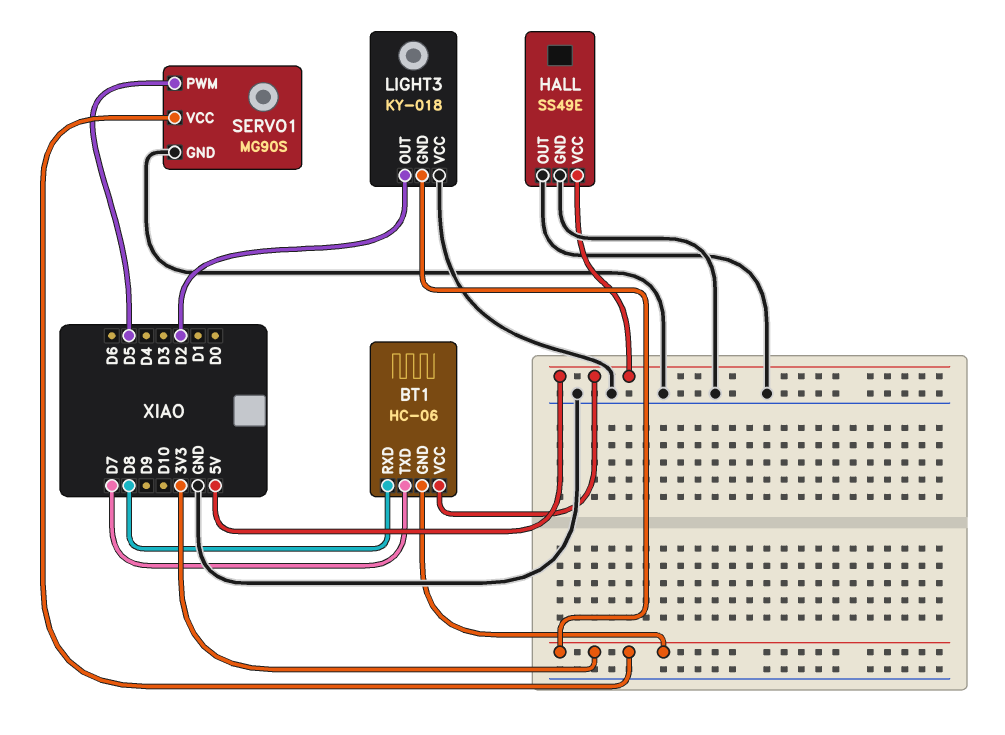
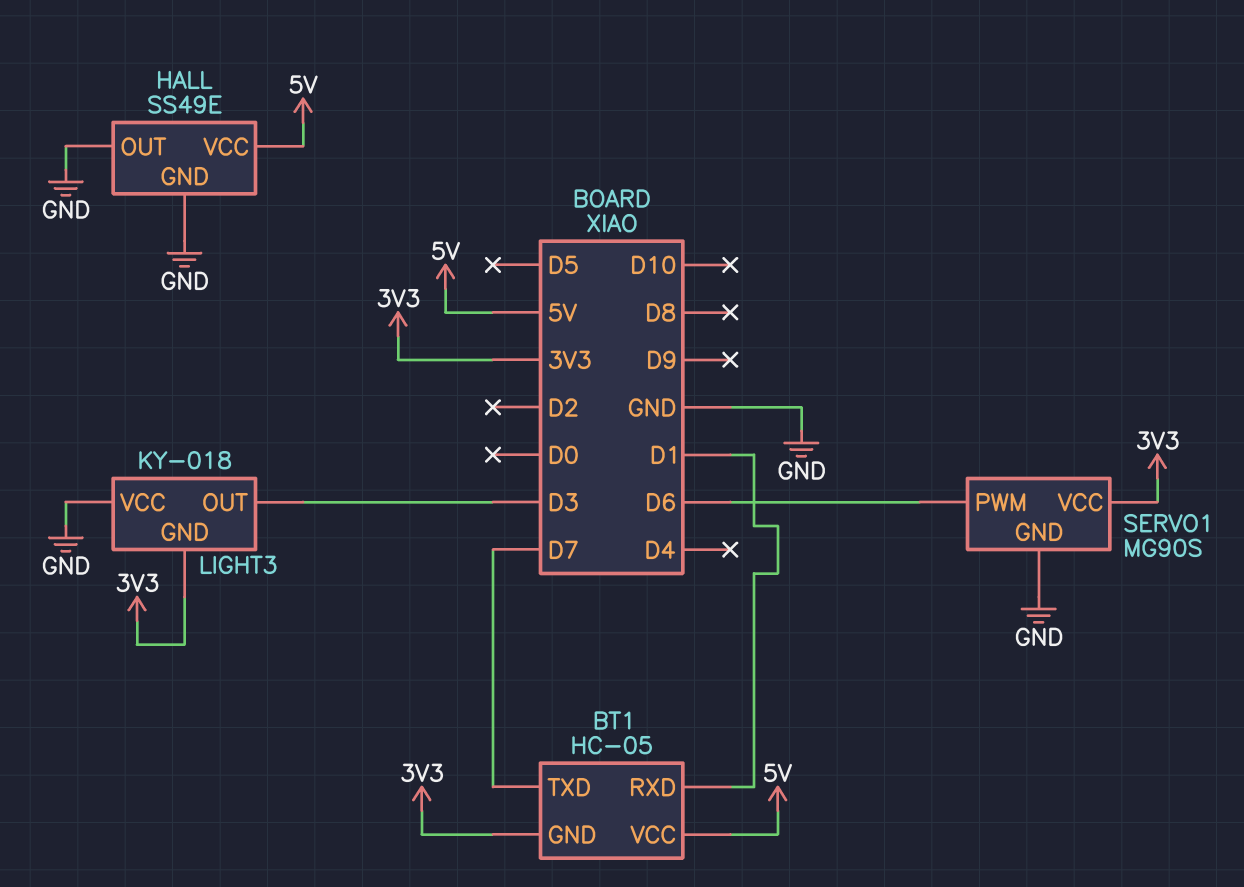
BT1: HC-06 -> HC-05
BT1 pin RXD: D8 -> D1
LIGHT3 pin OUT: D2 -> D3
SERVO1 pin PWM: D5 -> D6

